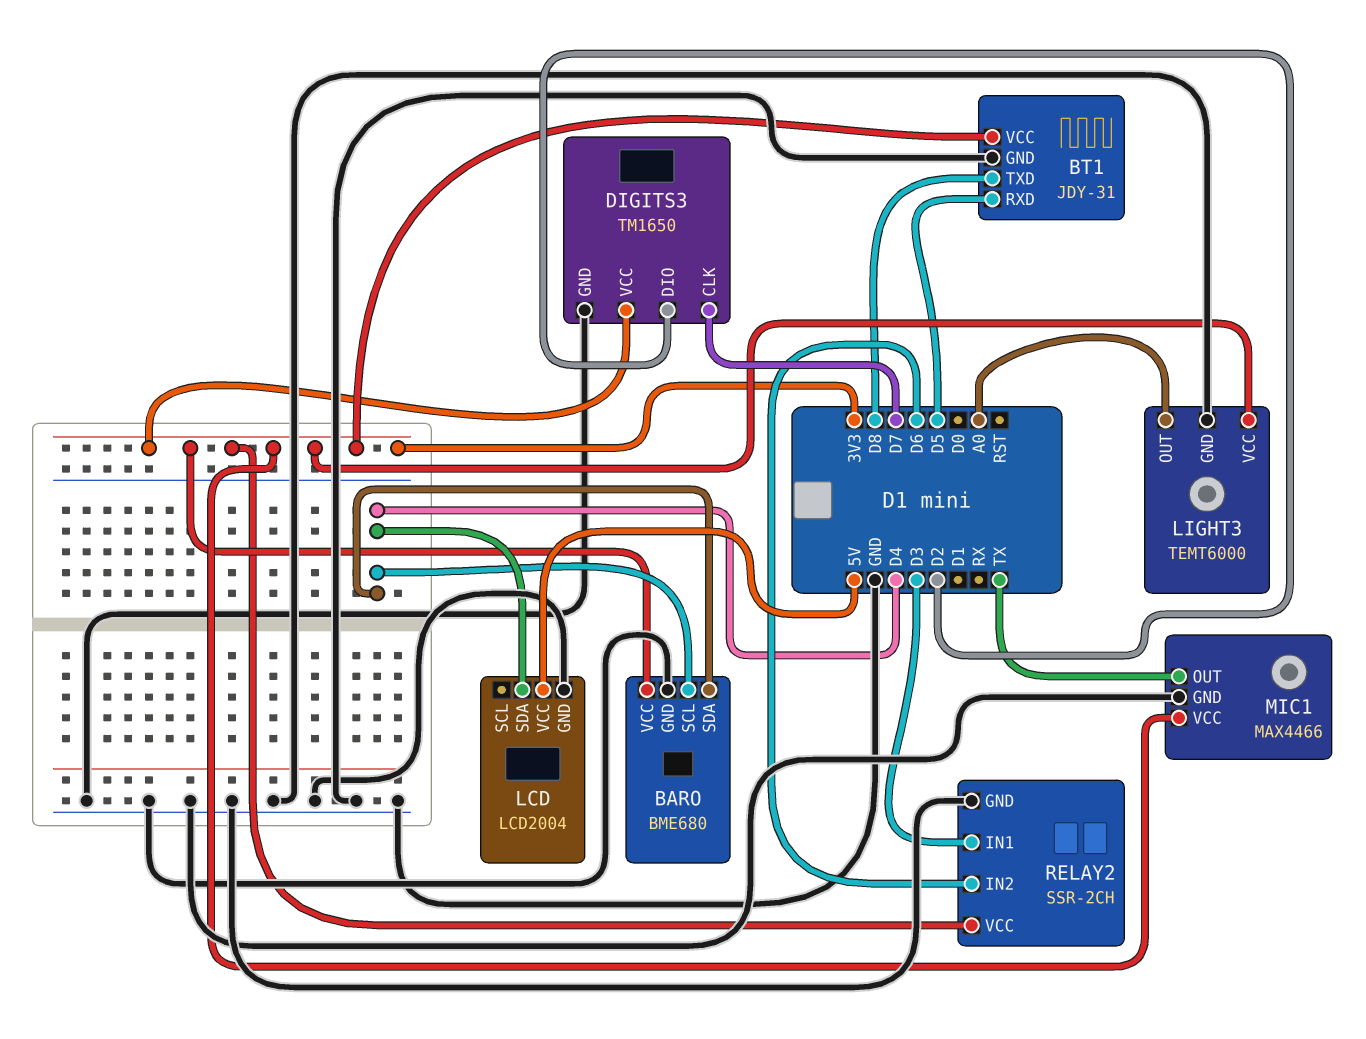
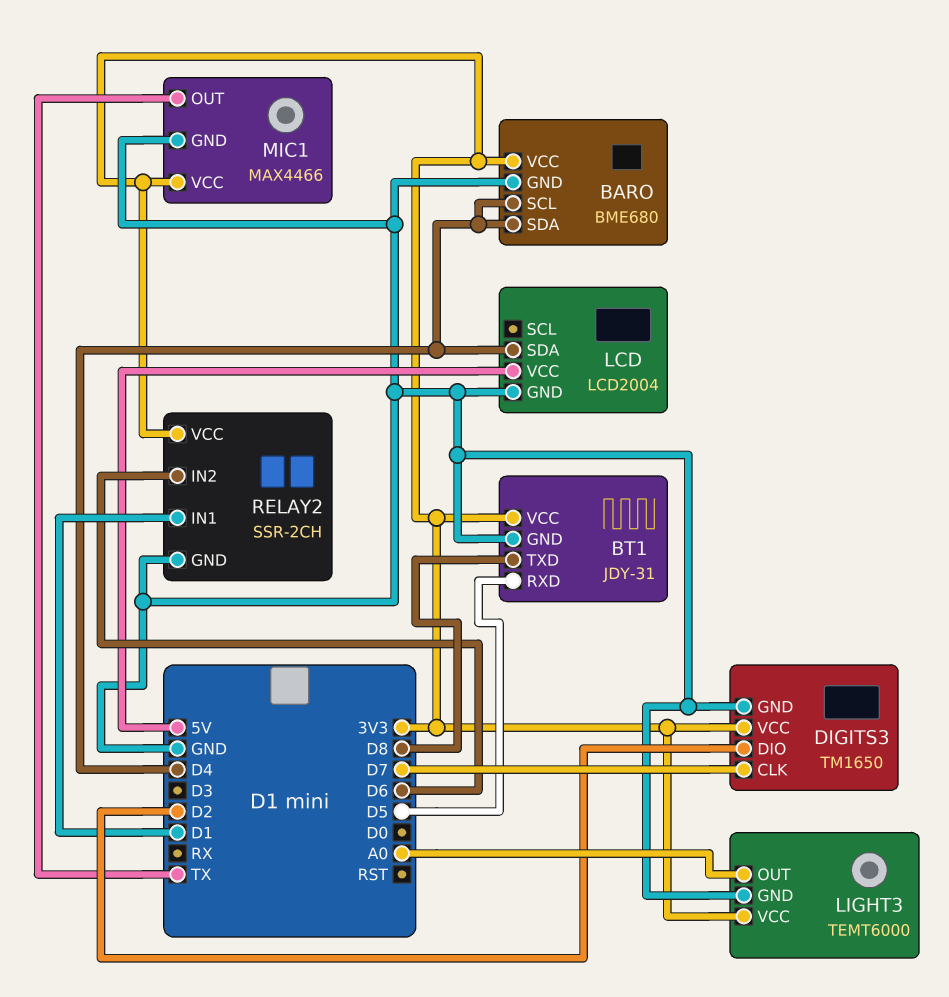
RELAY2 pin IN1: D3 -> D1

